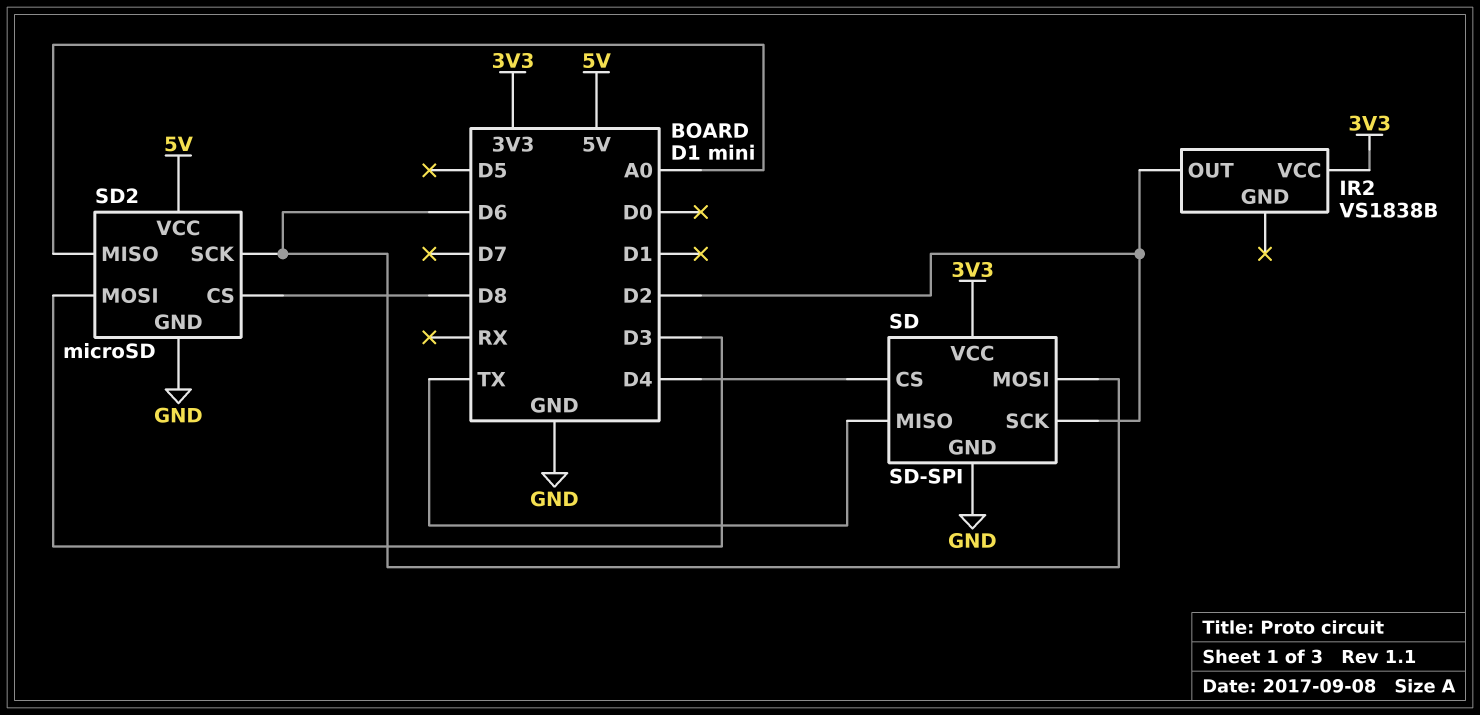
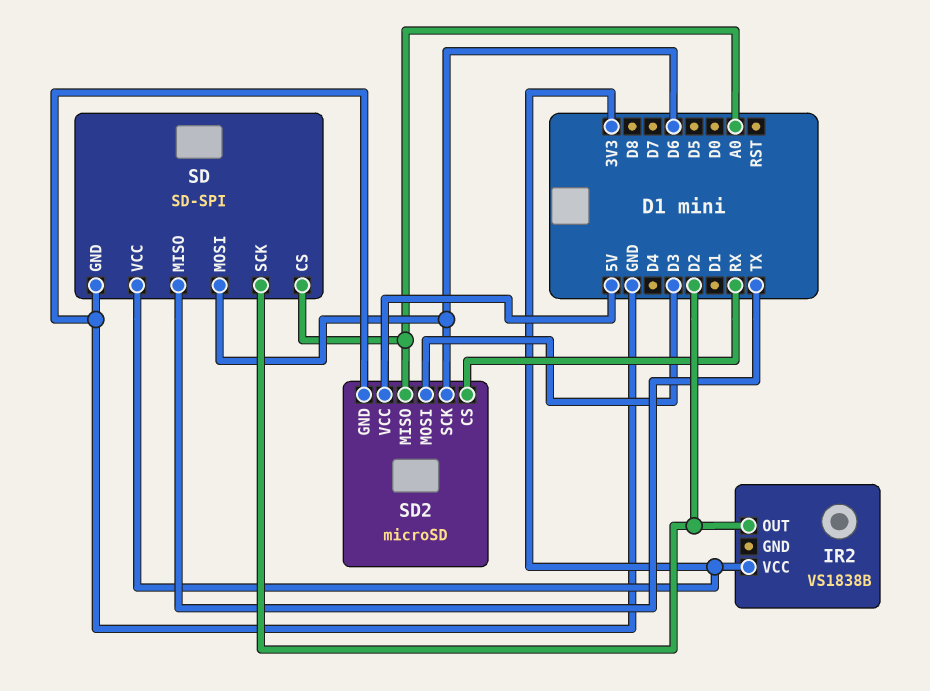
SD pin CS: D4 -> A0
SD2 pin CS: D8 -> RX

